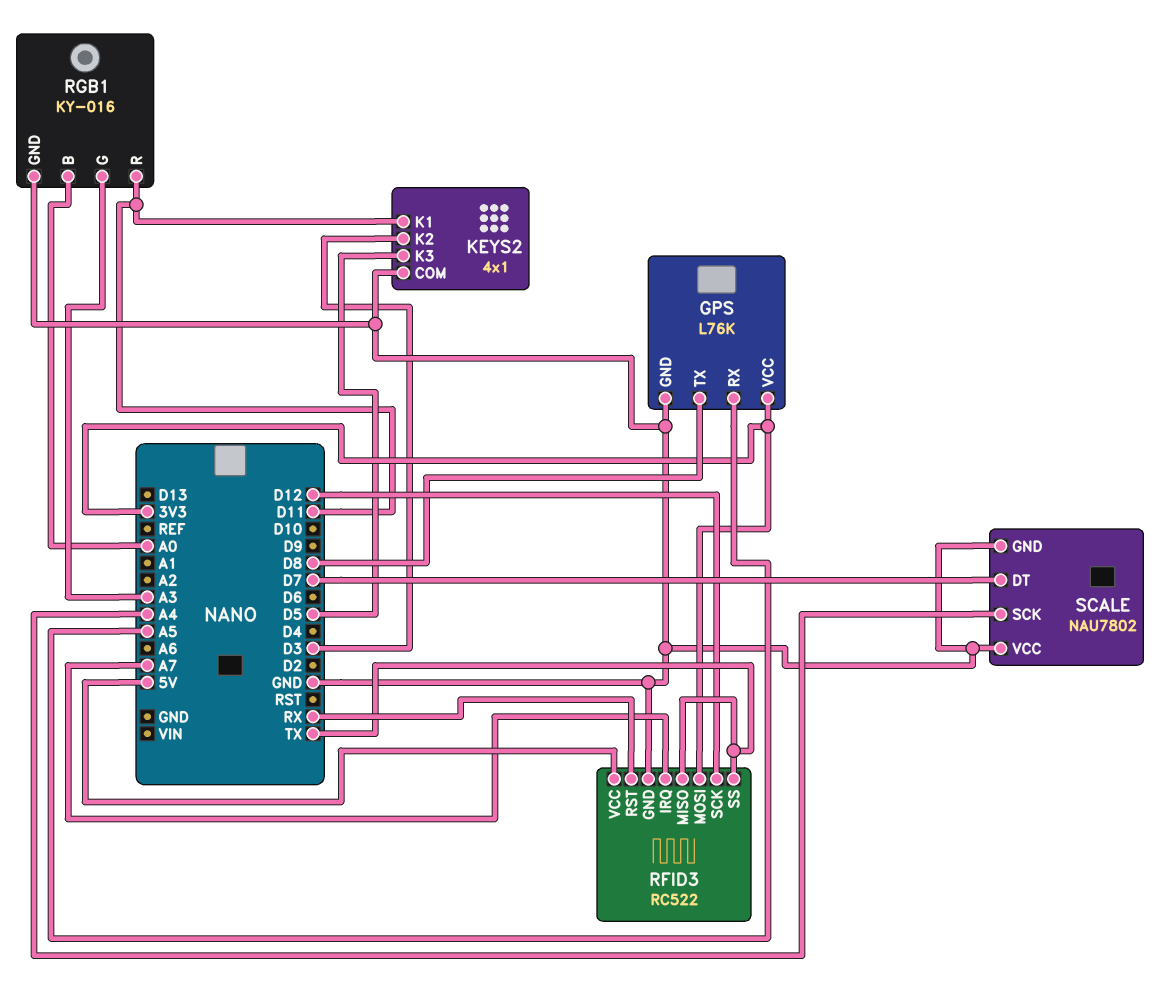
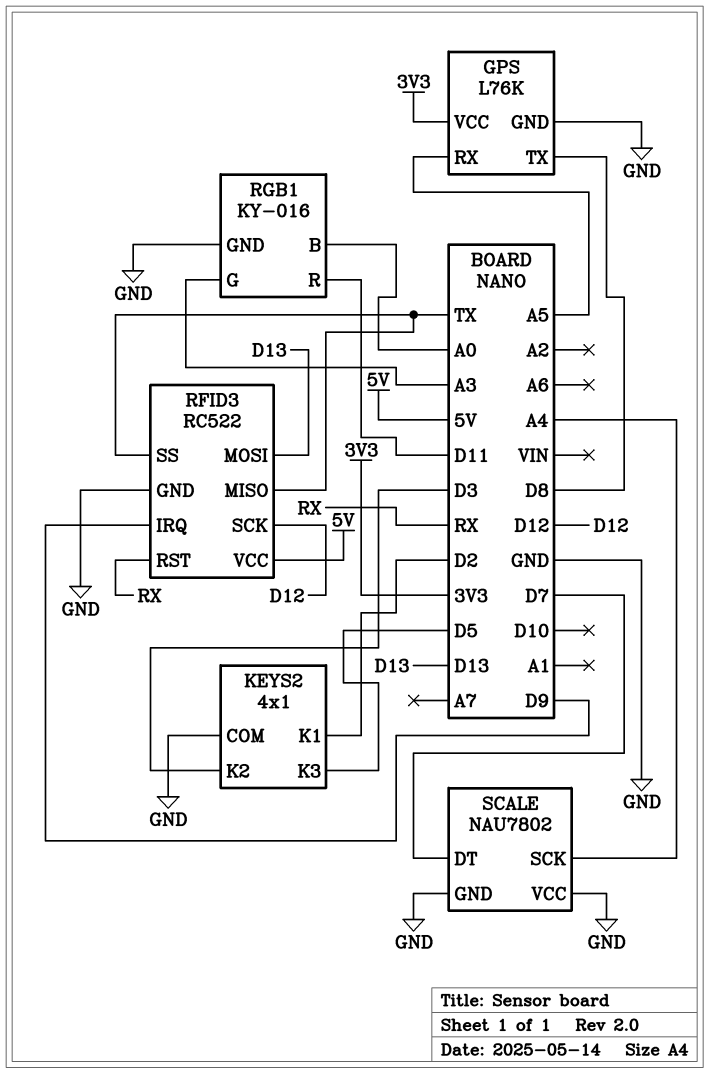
KEYS2 pin K1: D11 -> D2
RFID3 pin IRQ: A7 -> D9
RFID3 pin MOSI: 3V3 -> D13

